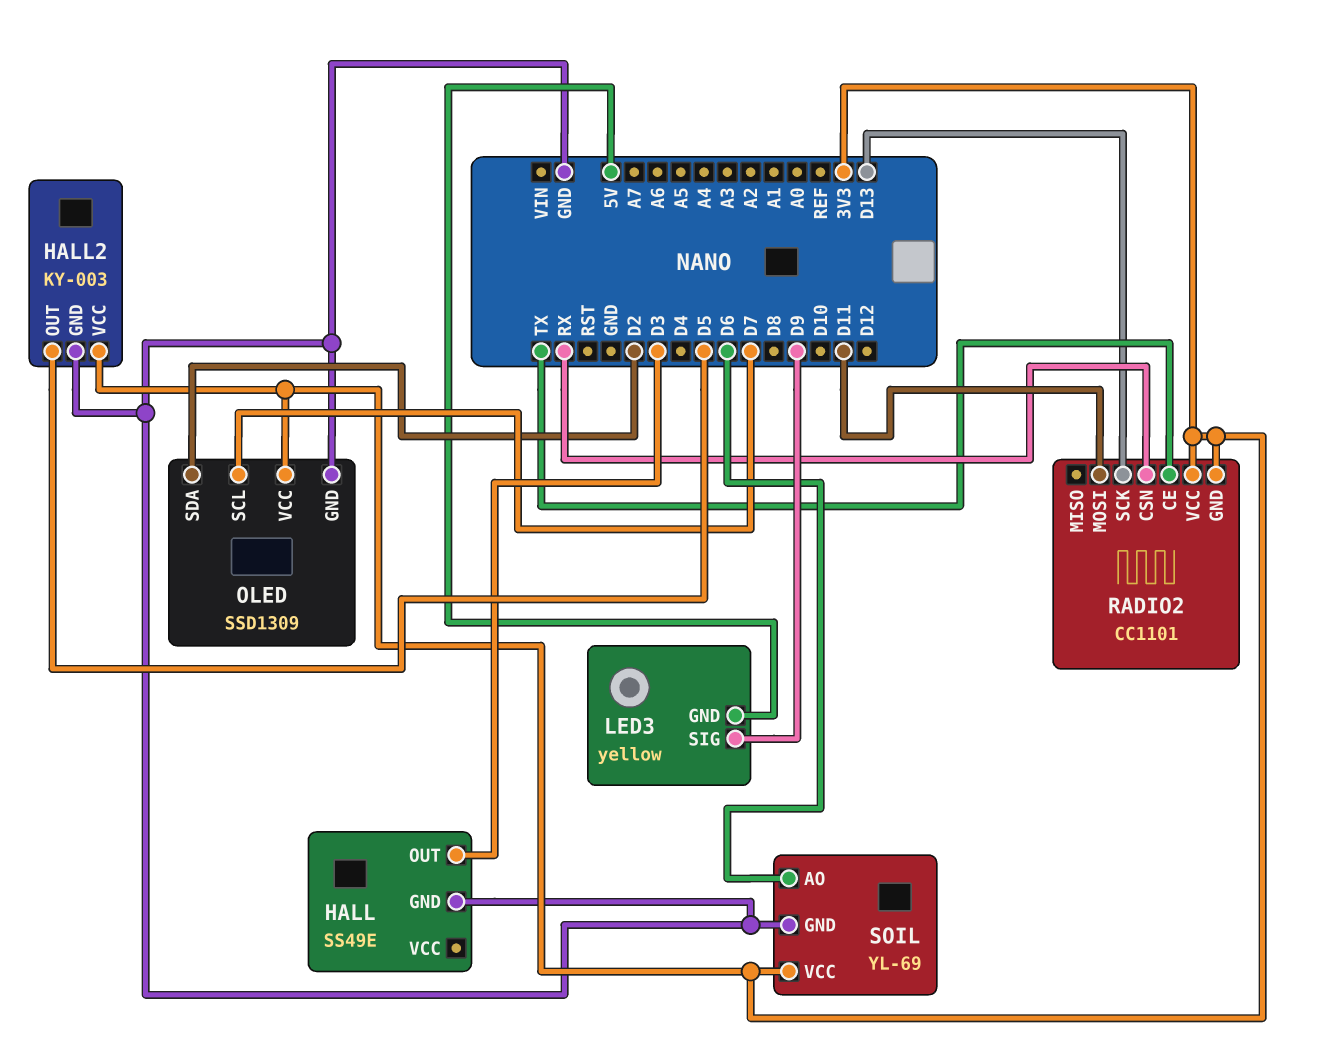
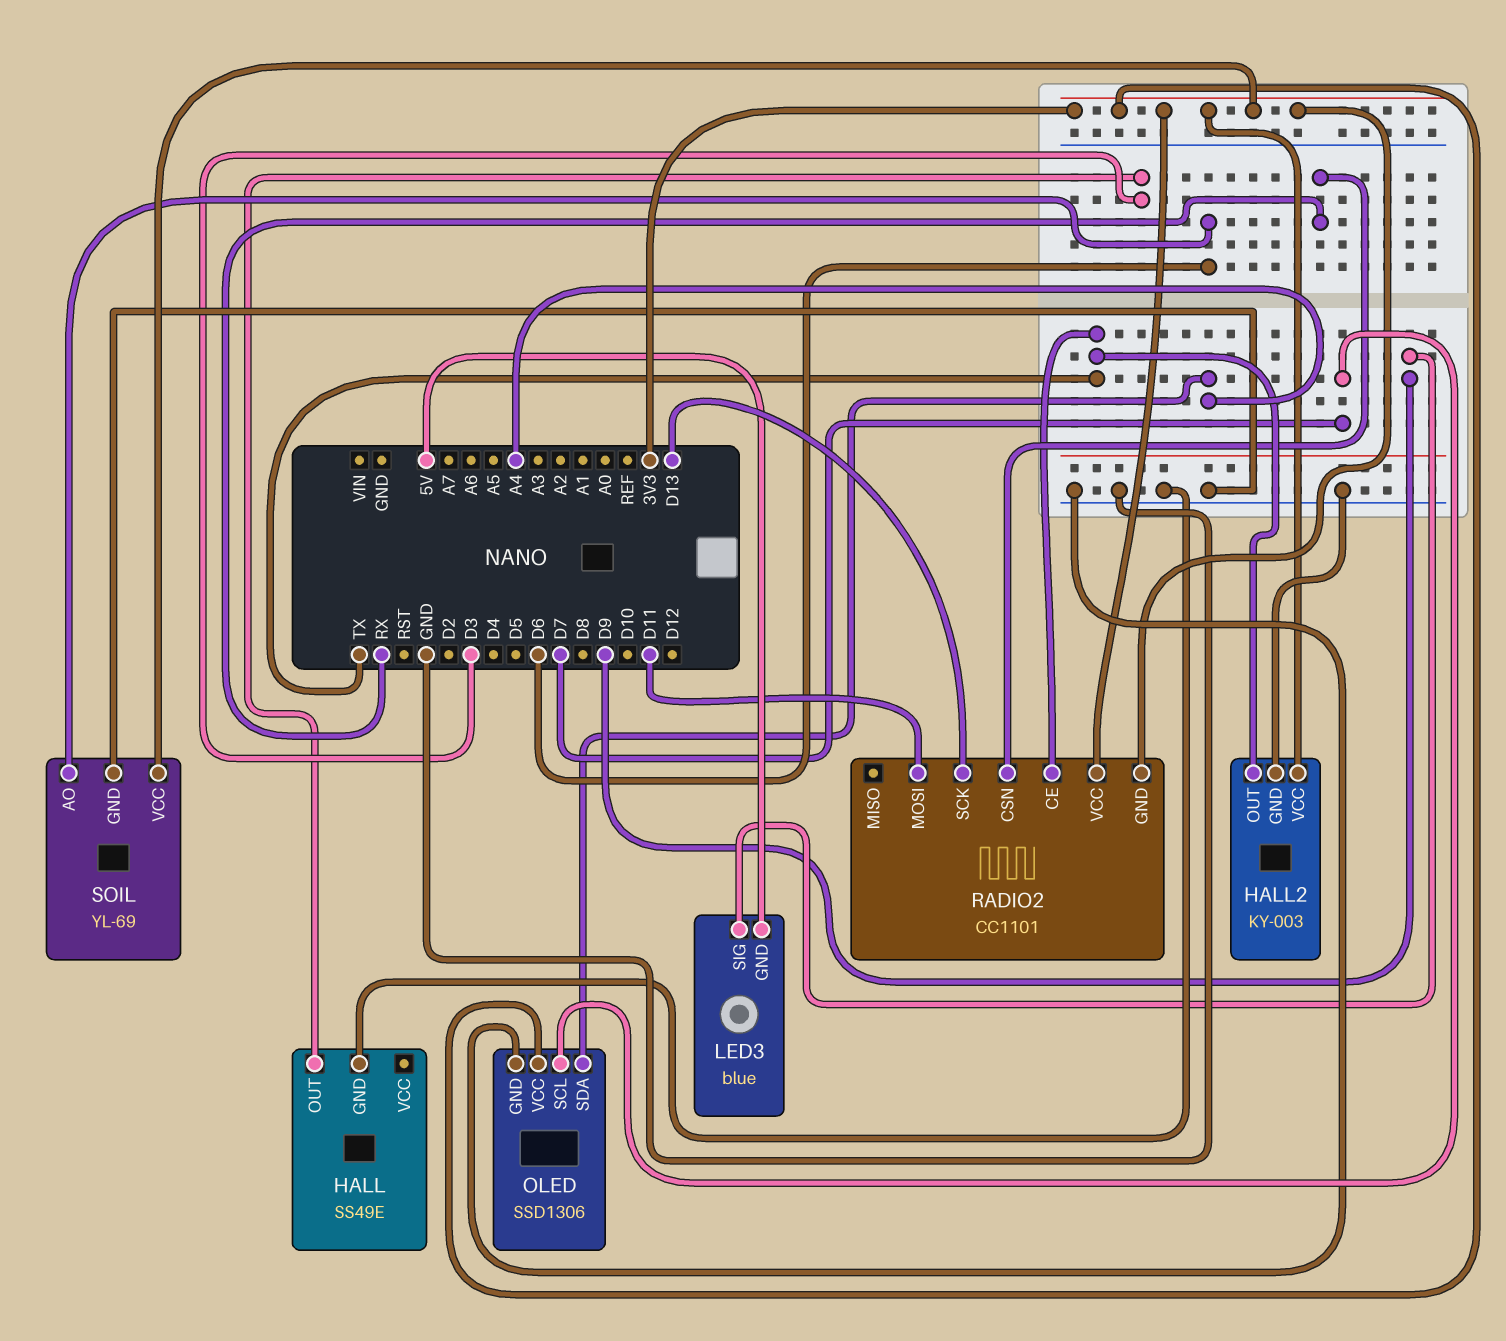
HALL2 pin OUT: D5 -> TX
LED3: yellow -> blue
OLED: SSD1309 -> SSD1306
OLED pin SDA: D2 -> A4

